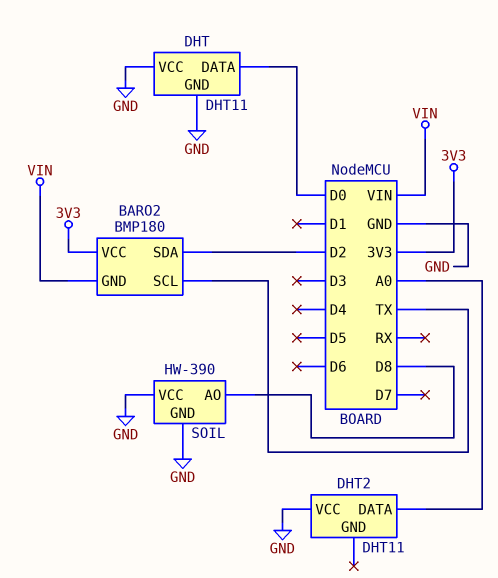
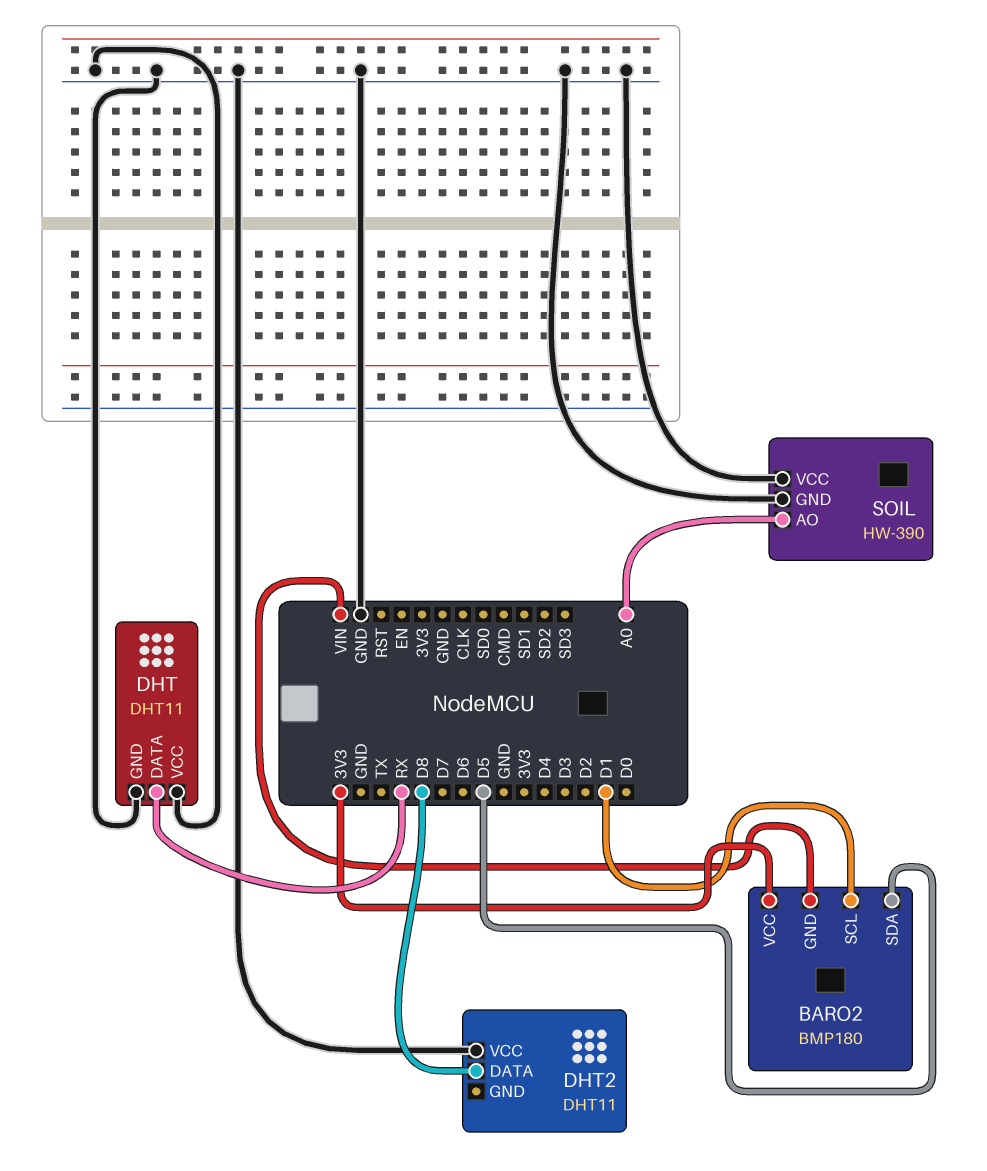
BARO2 pin SCL: TX -> D1
BARO2 pin SDA: D2 -> D5
DHT pin DATA: D0 -> RX
DHT2 pin DATA: A0 -> D8
SOIL pin AO: D8 -> A0

